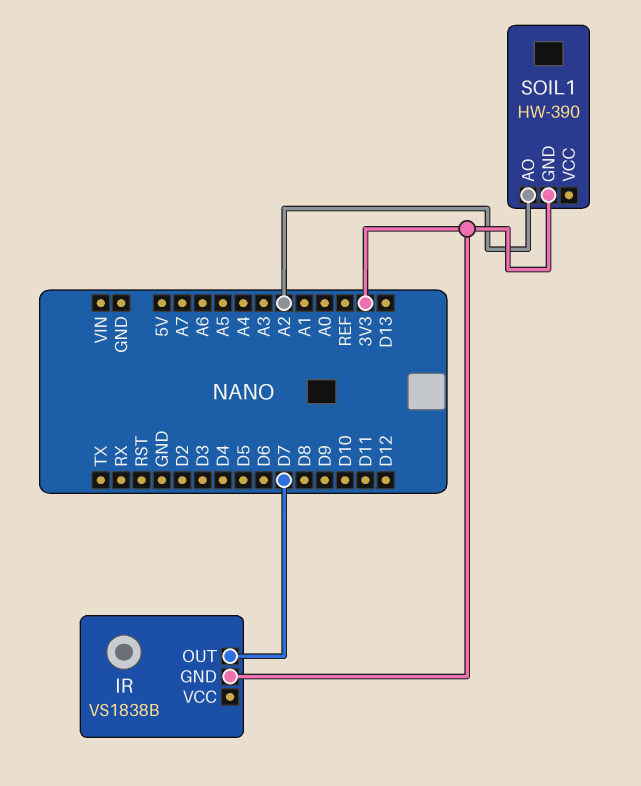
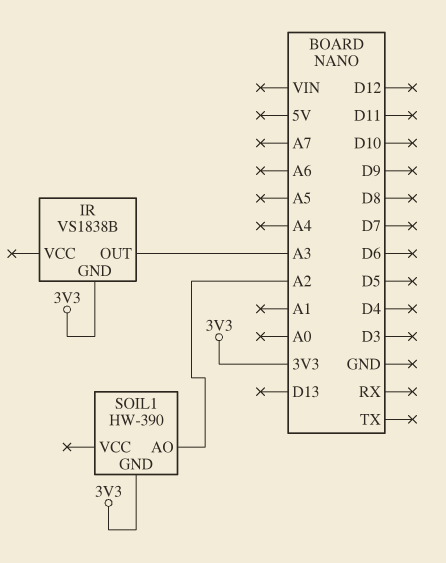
IR pin OUT: D7 -> A3

